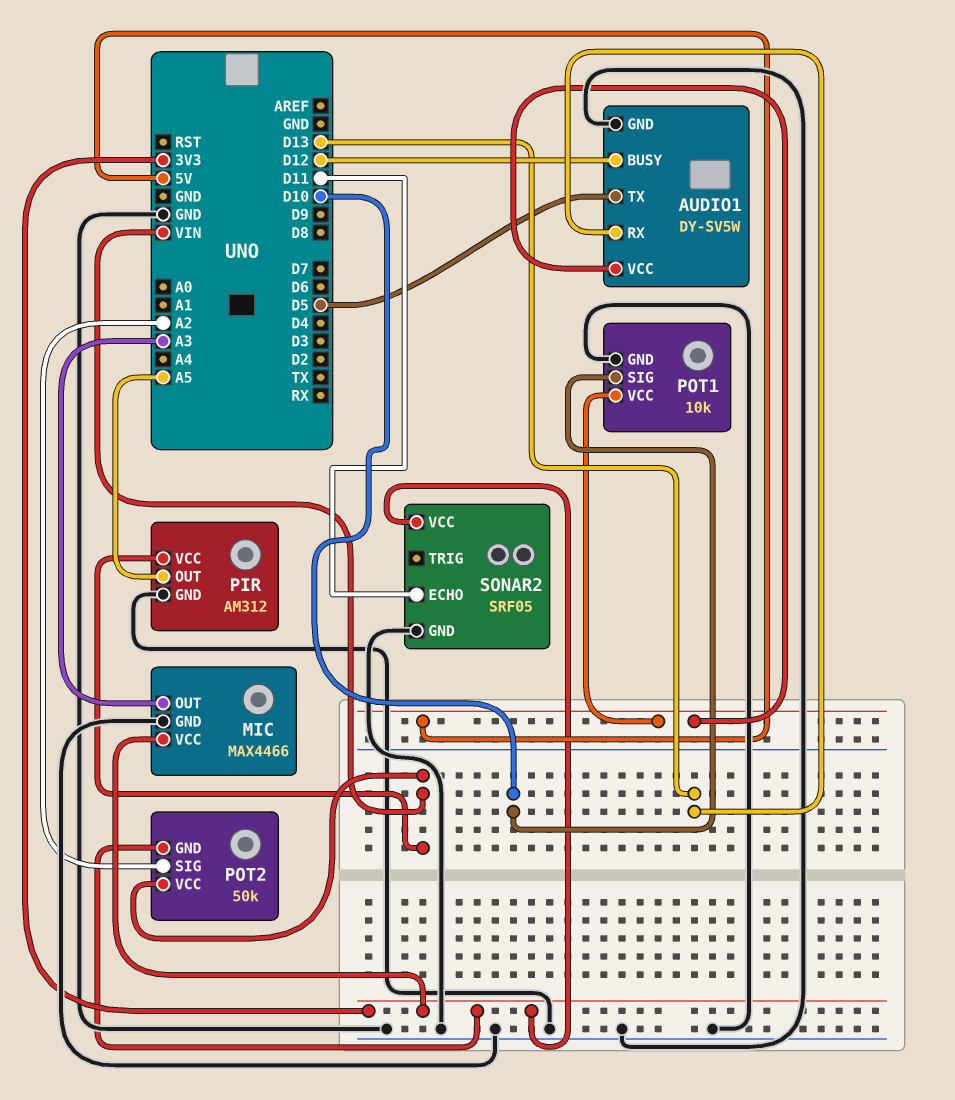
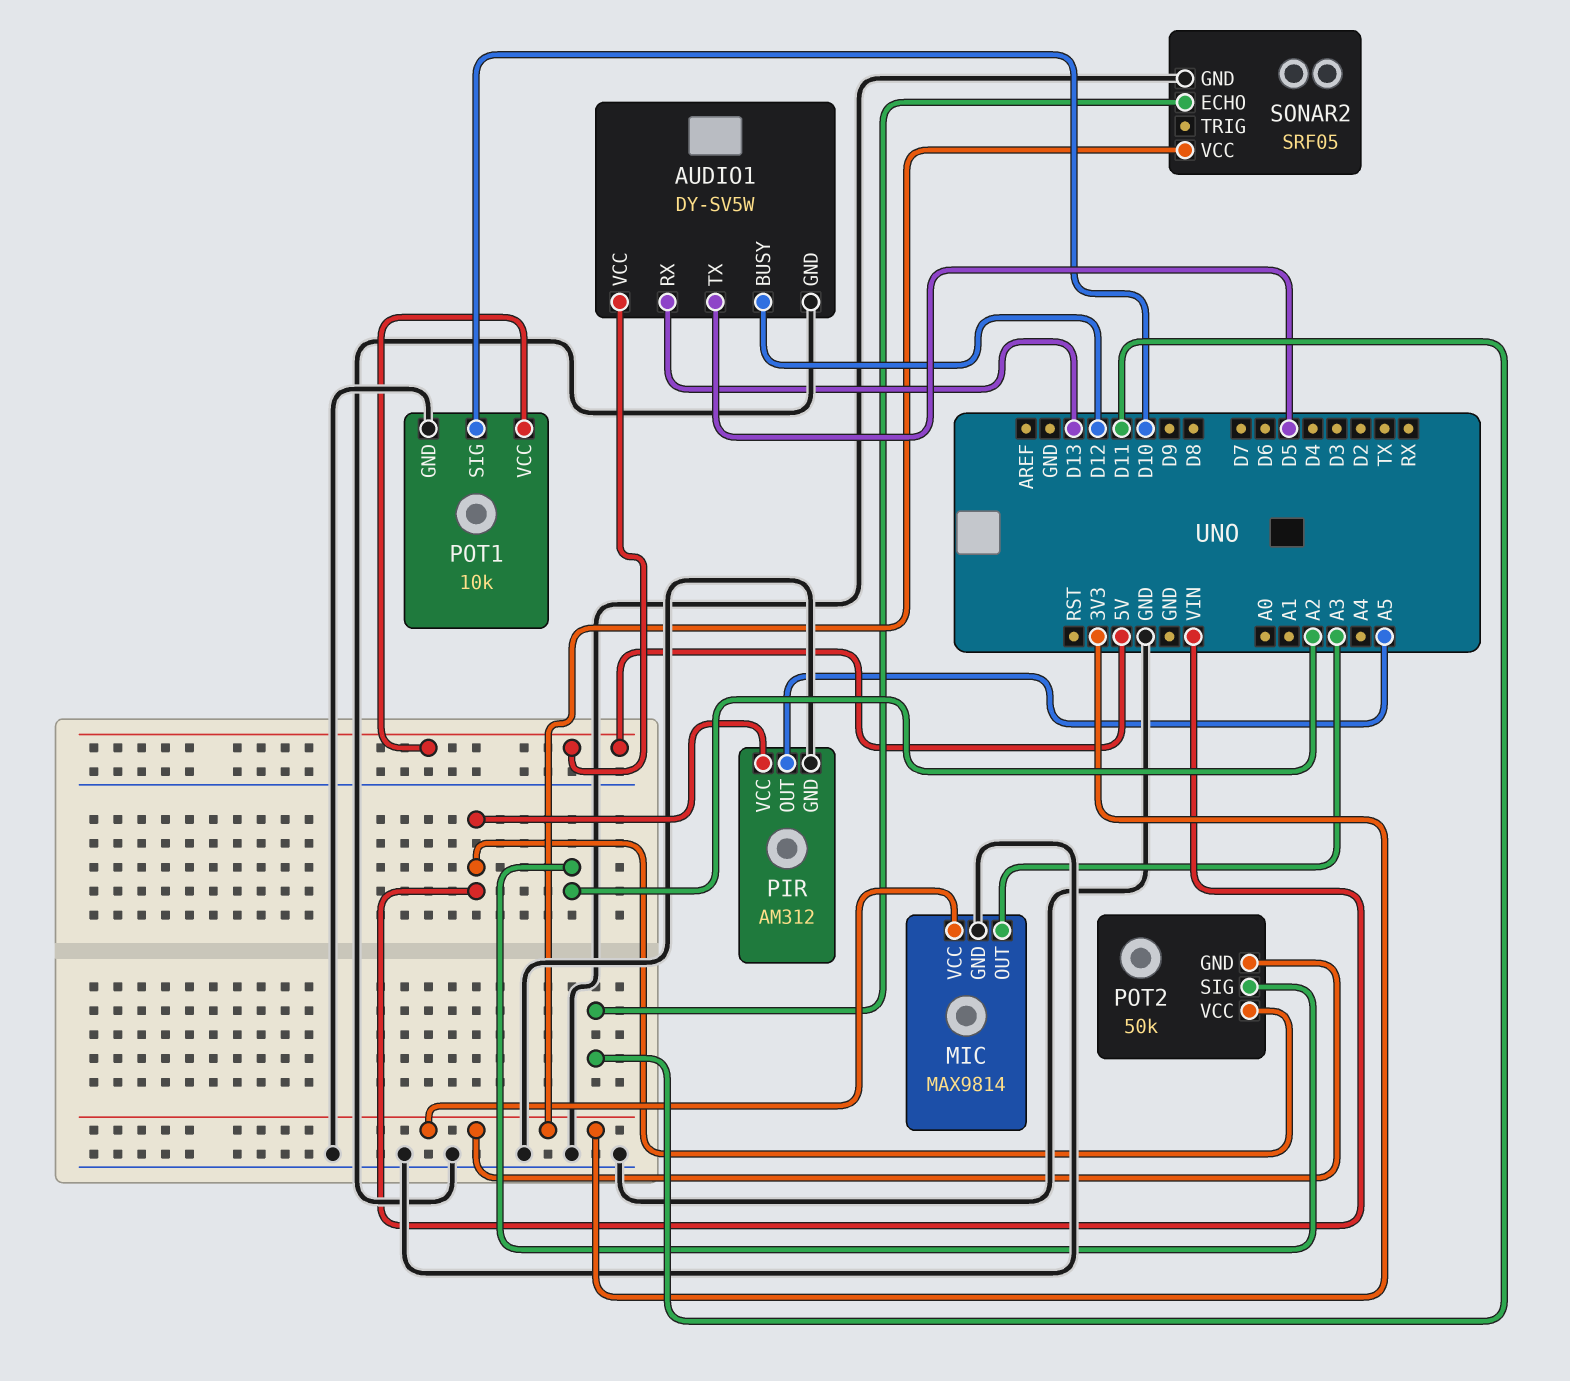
MIC: MAX4466 -> MAX9814

